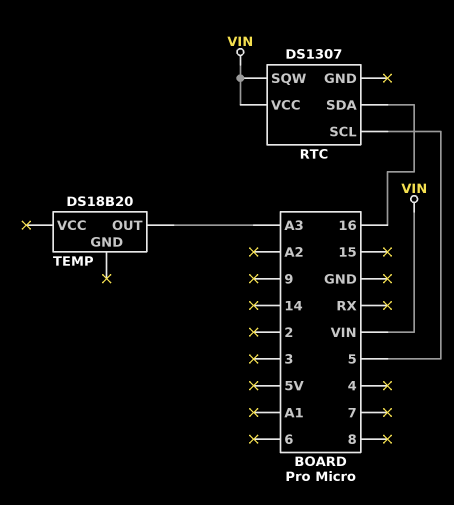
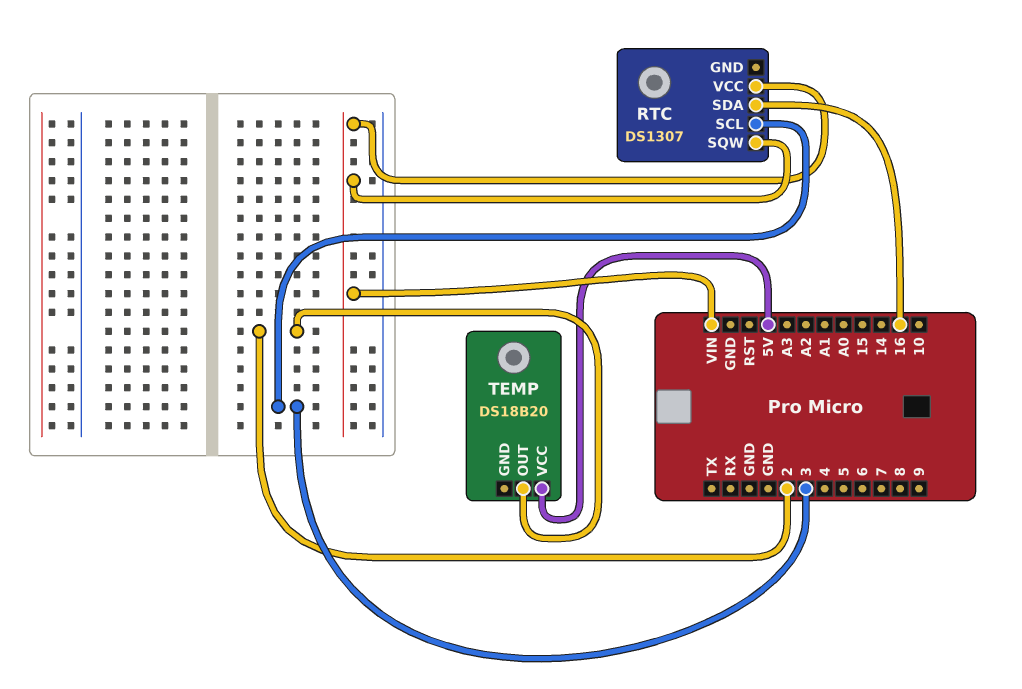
RTC pin SCL: 5 -> 3
TEMP pin OUT: A3 -> 2
TEMP pin VCC: none -> 5V

